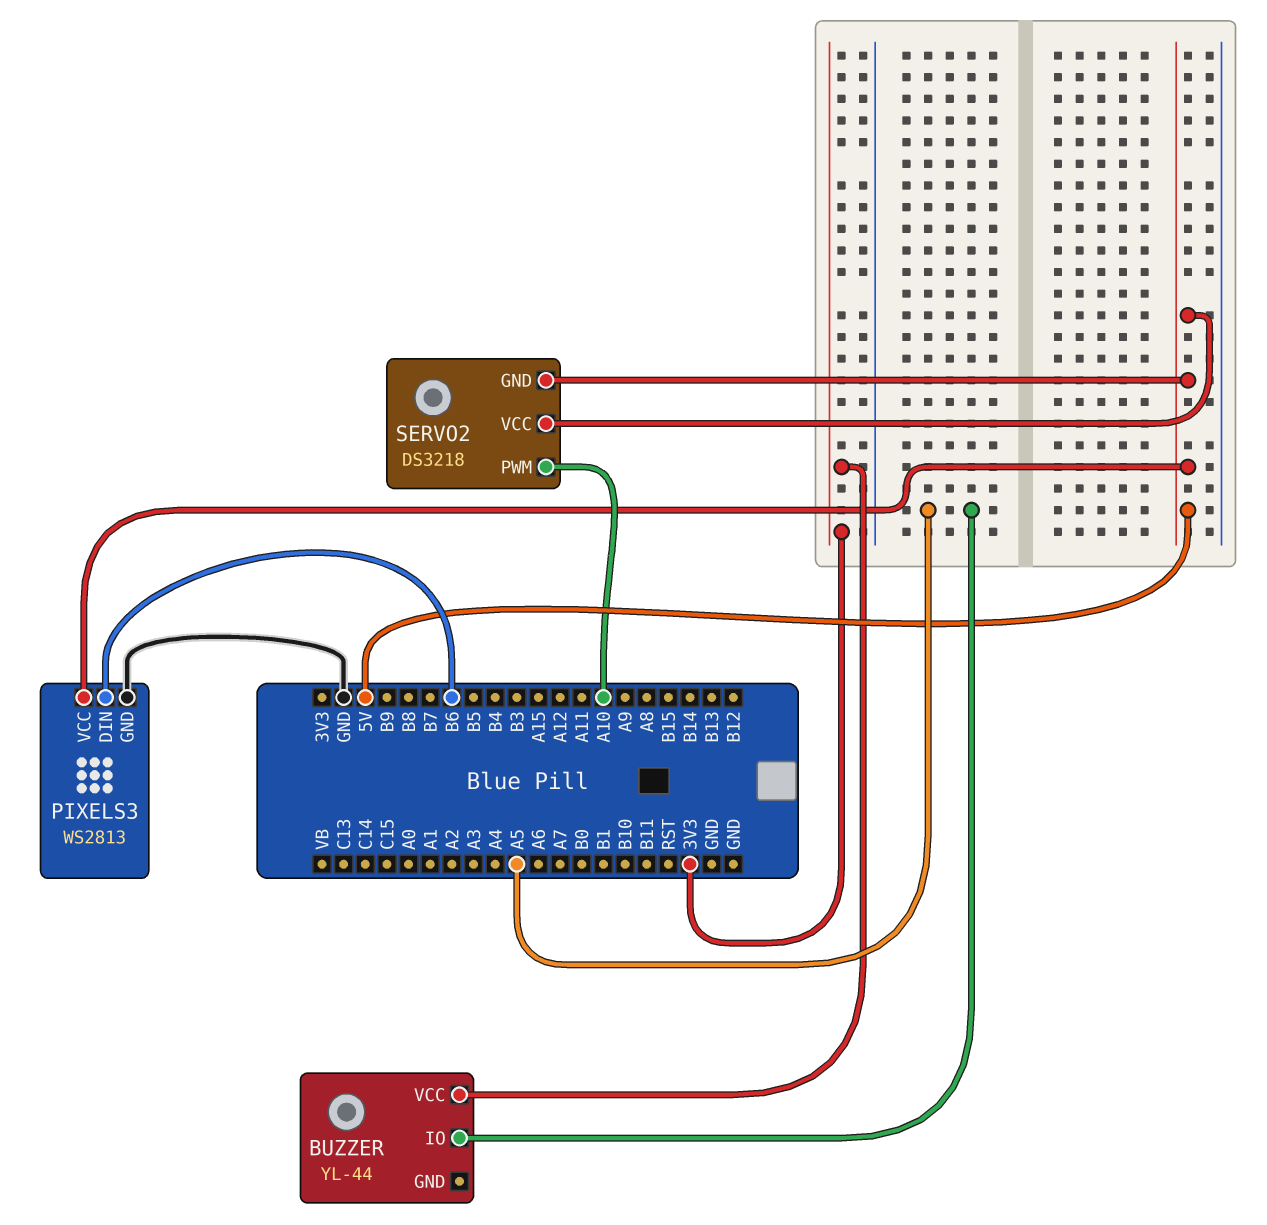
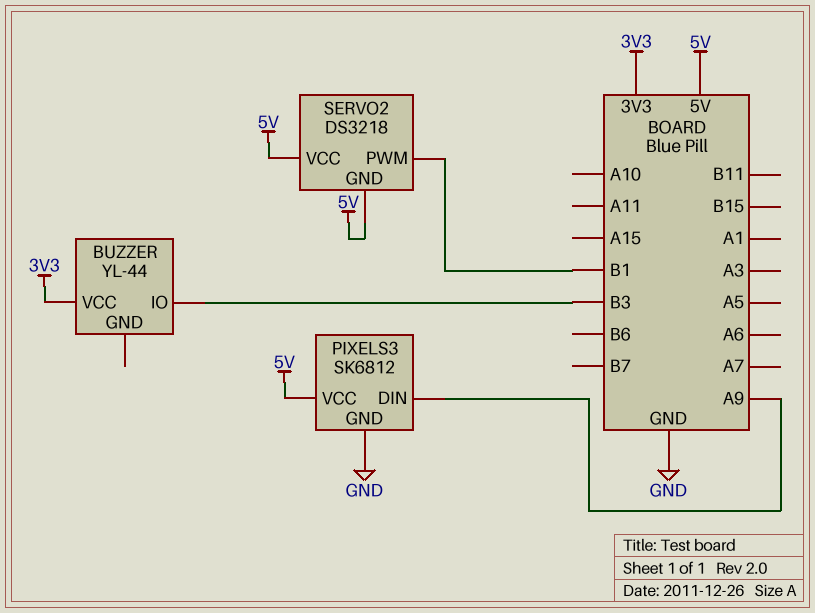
BUZZER pin IO: A5 -> B3
PIXELS3: WS2813 -> SK6812
PIXELS3 pin DIN: B6 -> A9
SERVO2 pin PWM: A10 -> B1

